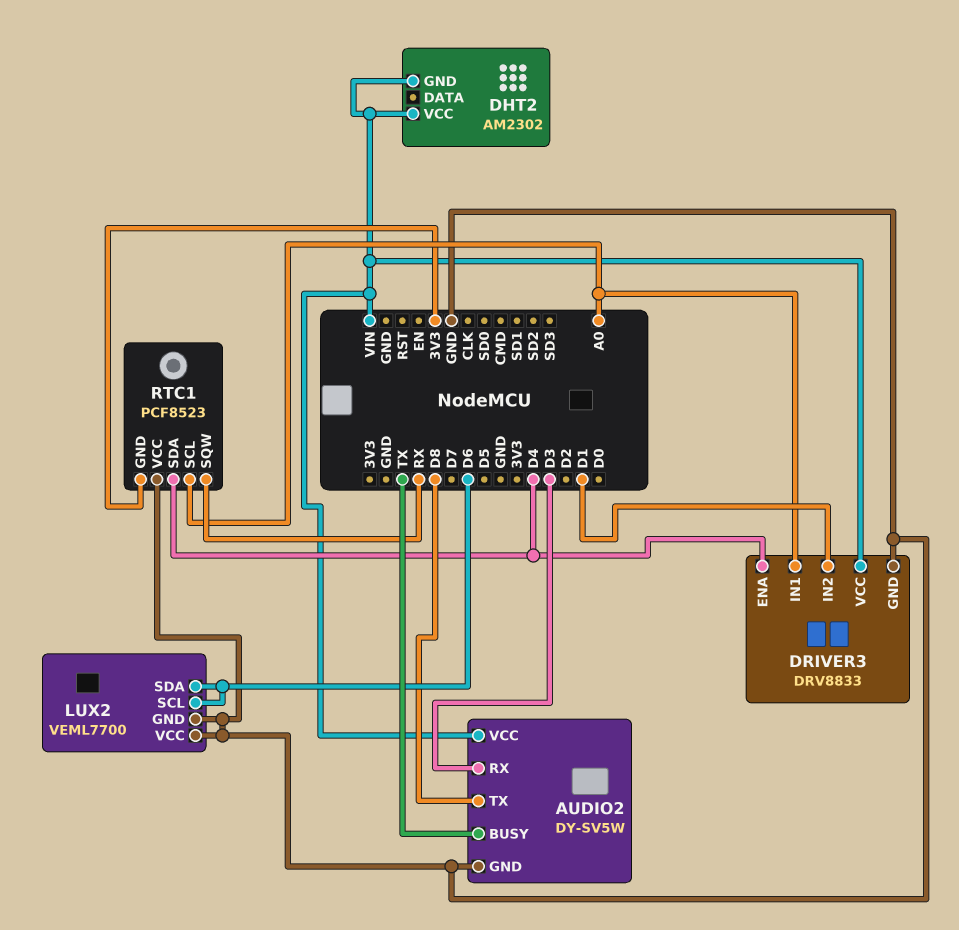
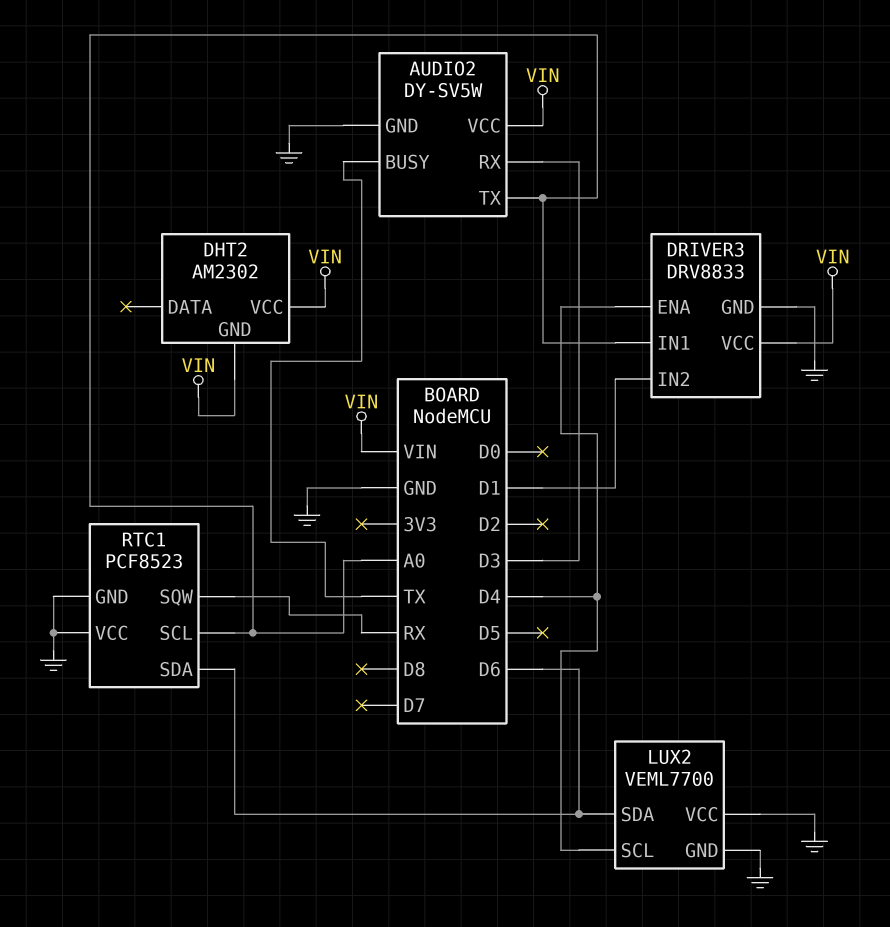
AUDIO2 pin TX: D8 -> A0
LUX2 pin SCL: D6 -> D4
RTC1 pin GND: 3V3 -> GND
RTC1 pin SDA: D4 -> D6

